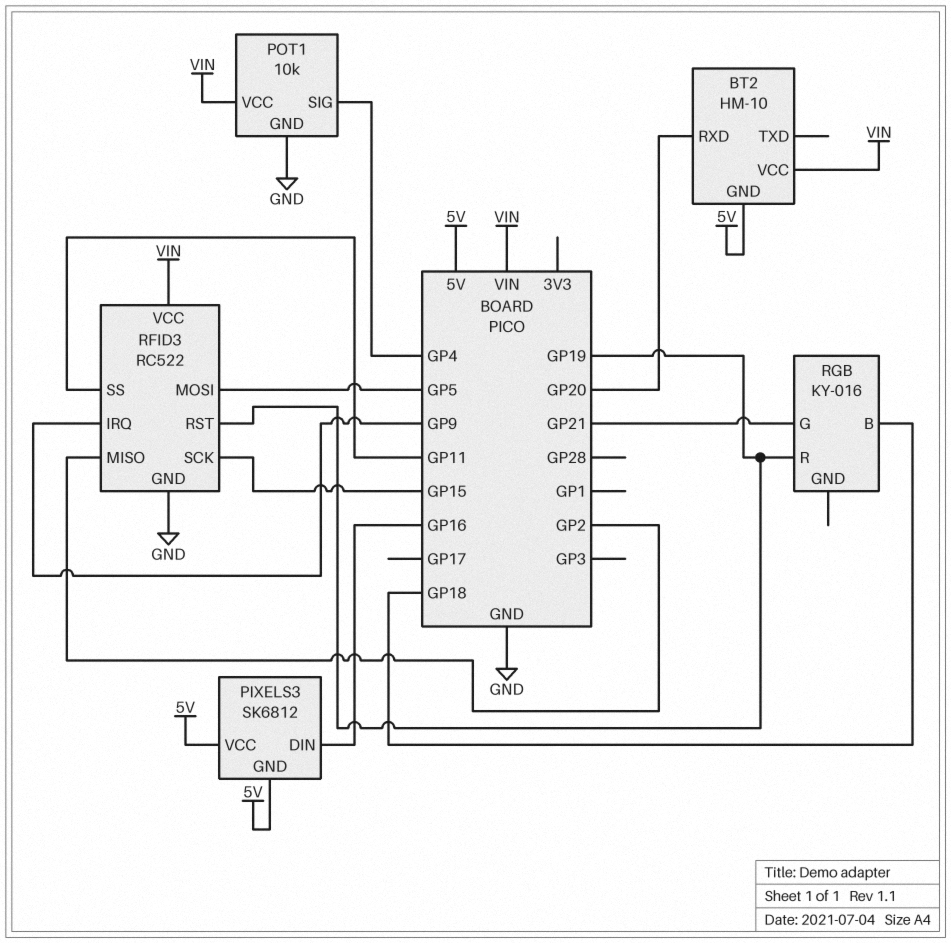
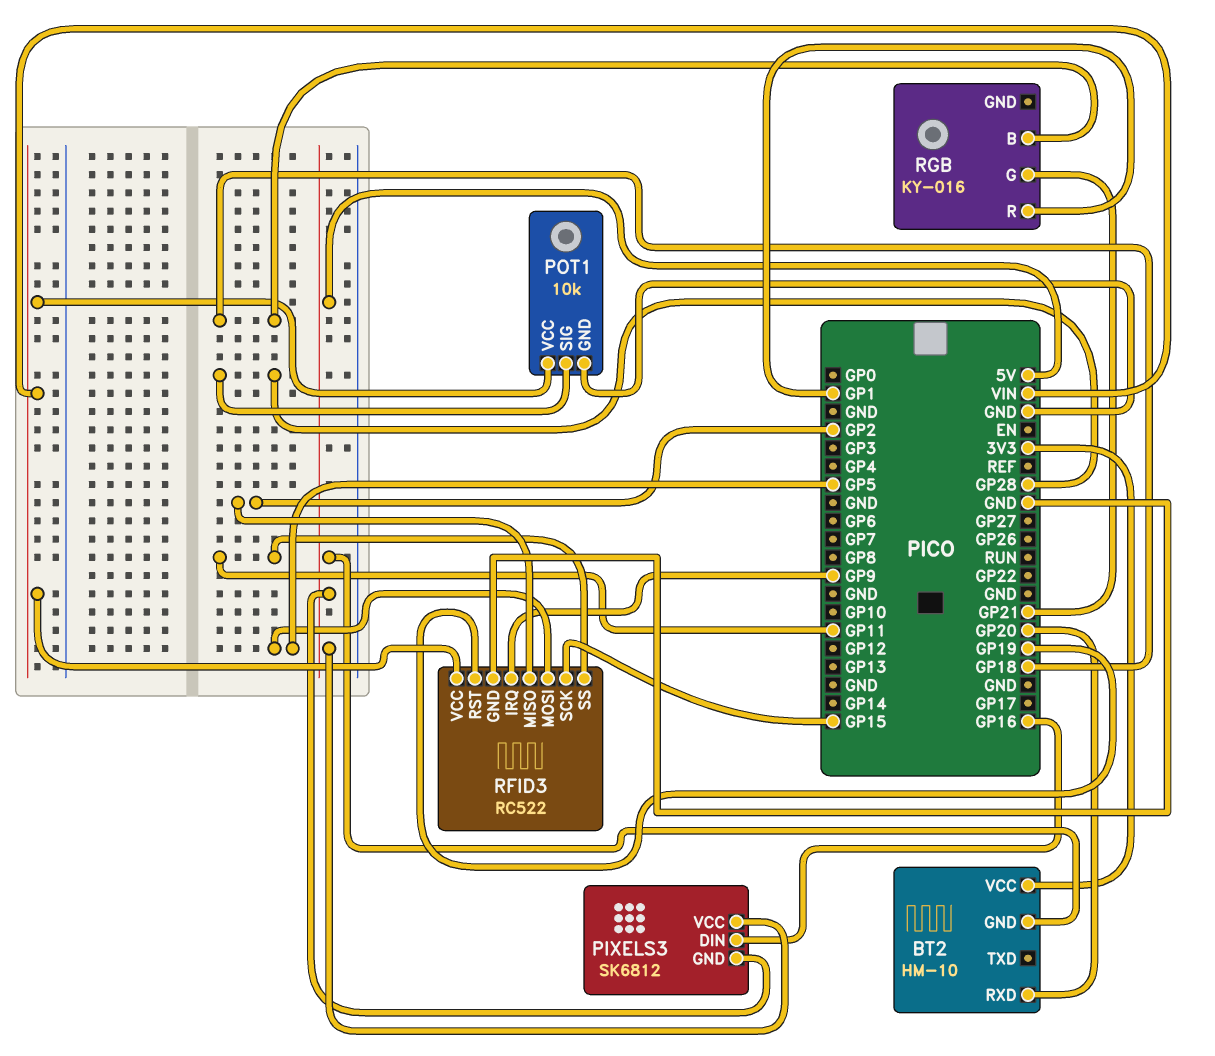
BT2 pin VCC: VIN -> 3V3
POT1 pin SIG: GP4 -> GP28
RGB pin R: GP19 -> GP1

